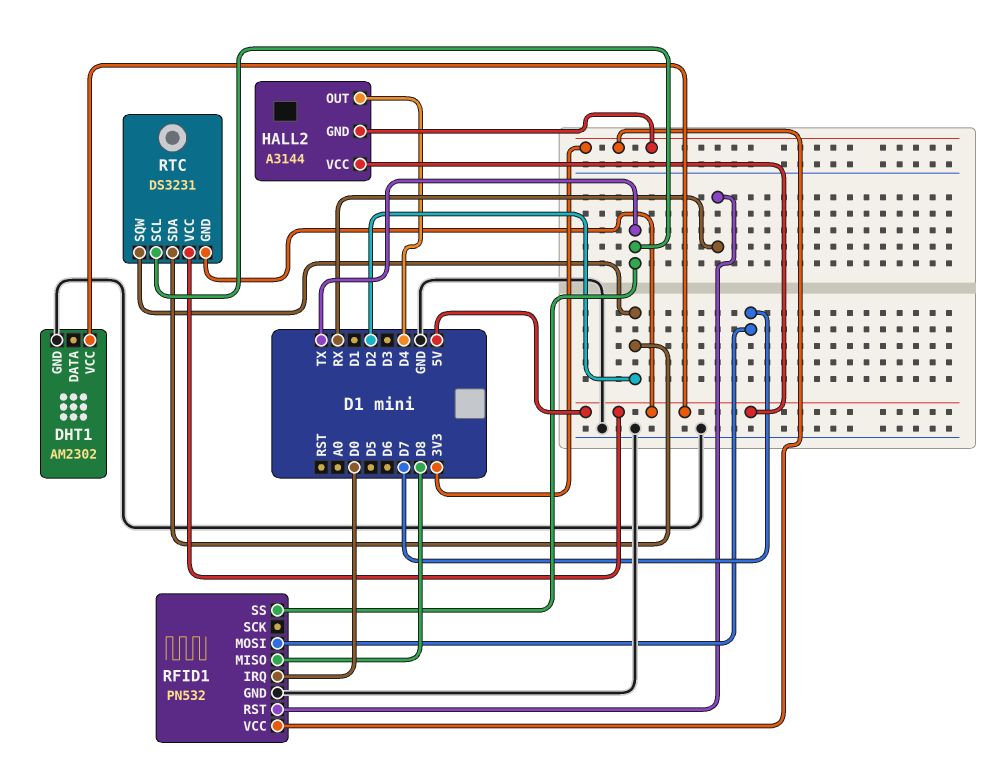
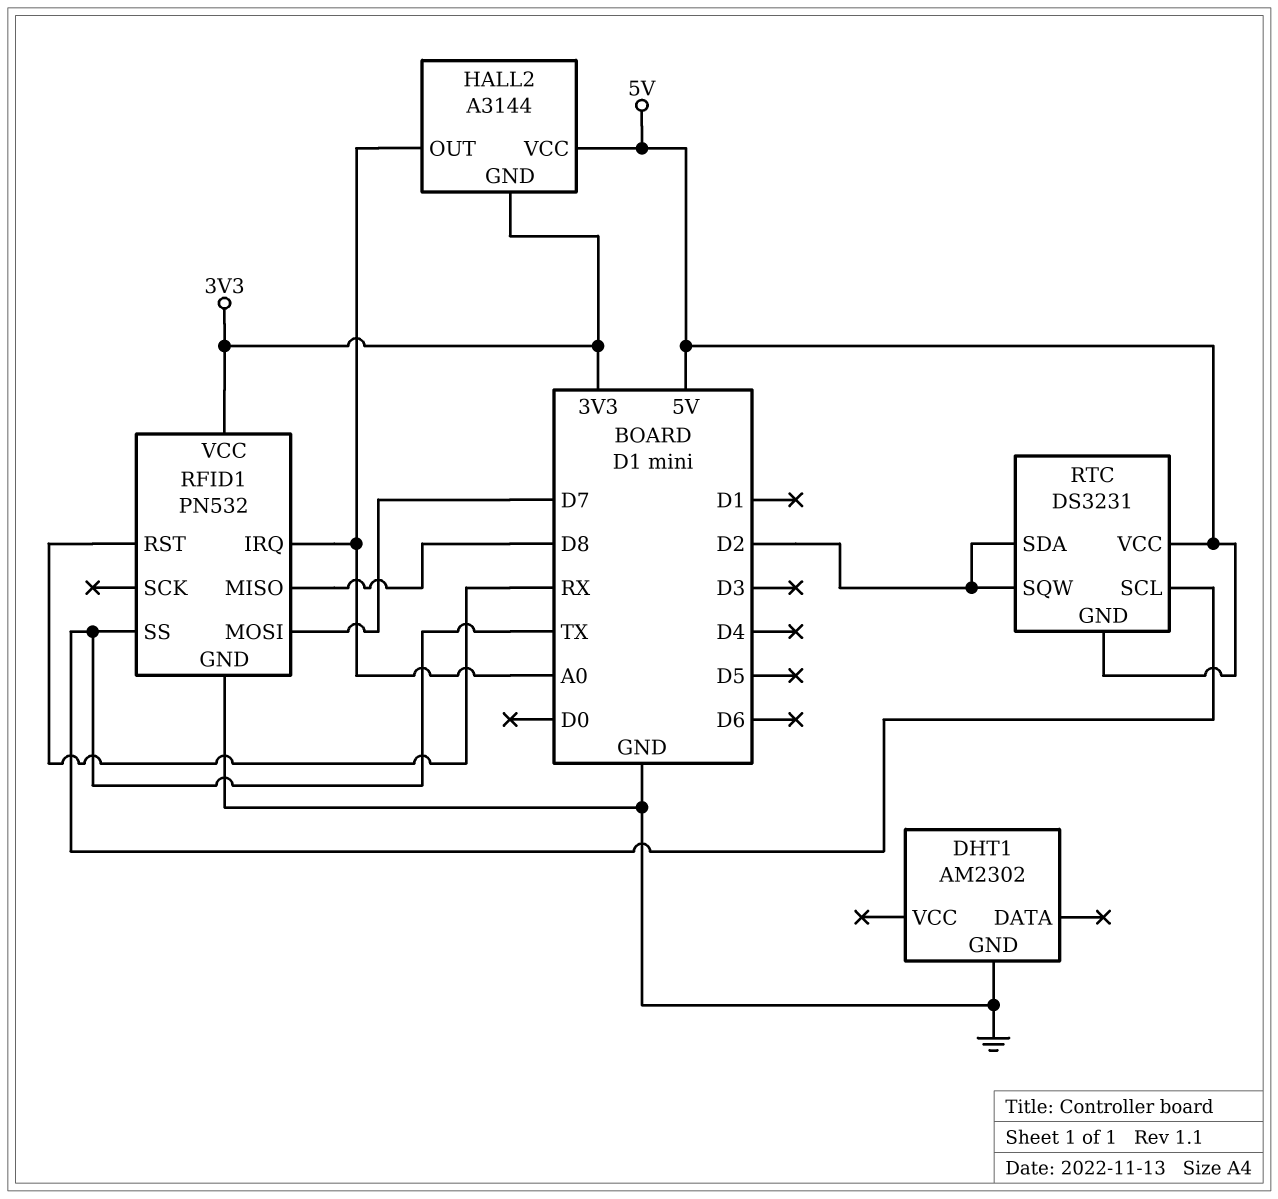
DHT1 pin VCC: 5V -> none
HALL2 pin OUT: D4 -> A0
RFID1 pin IRQ: D0 -> A0

